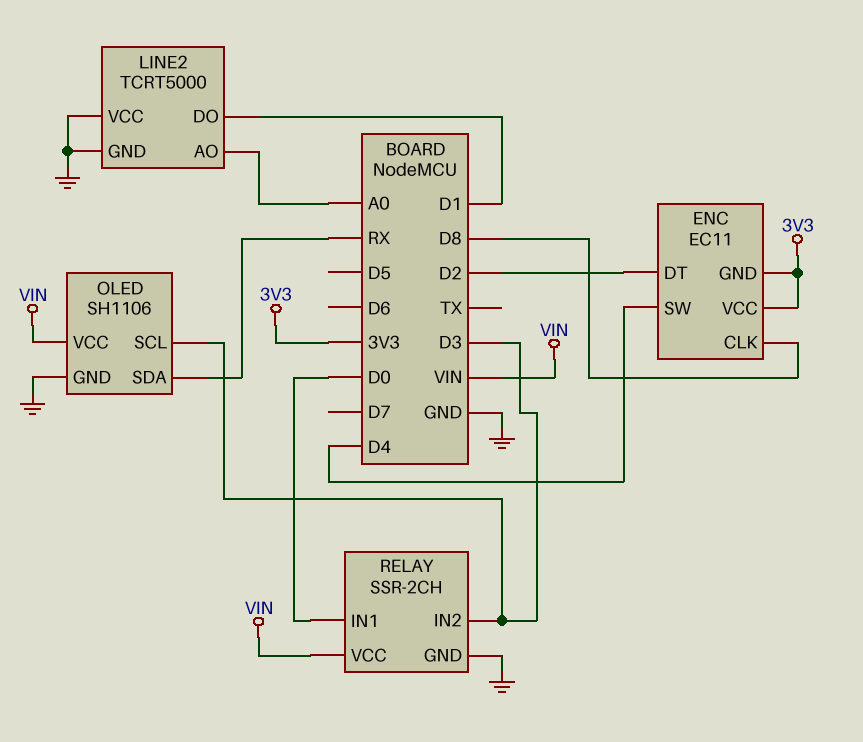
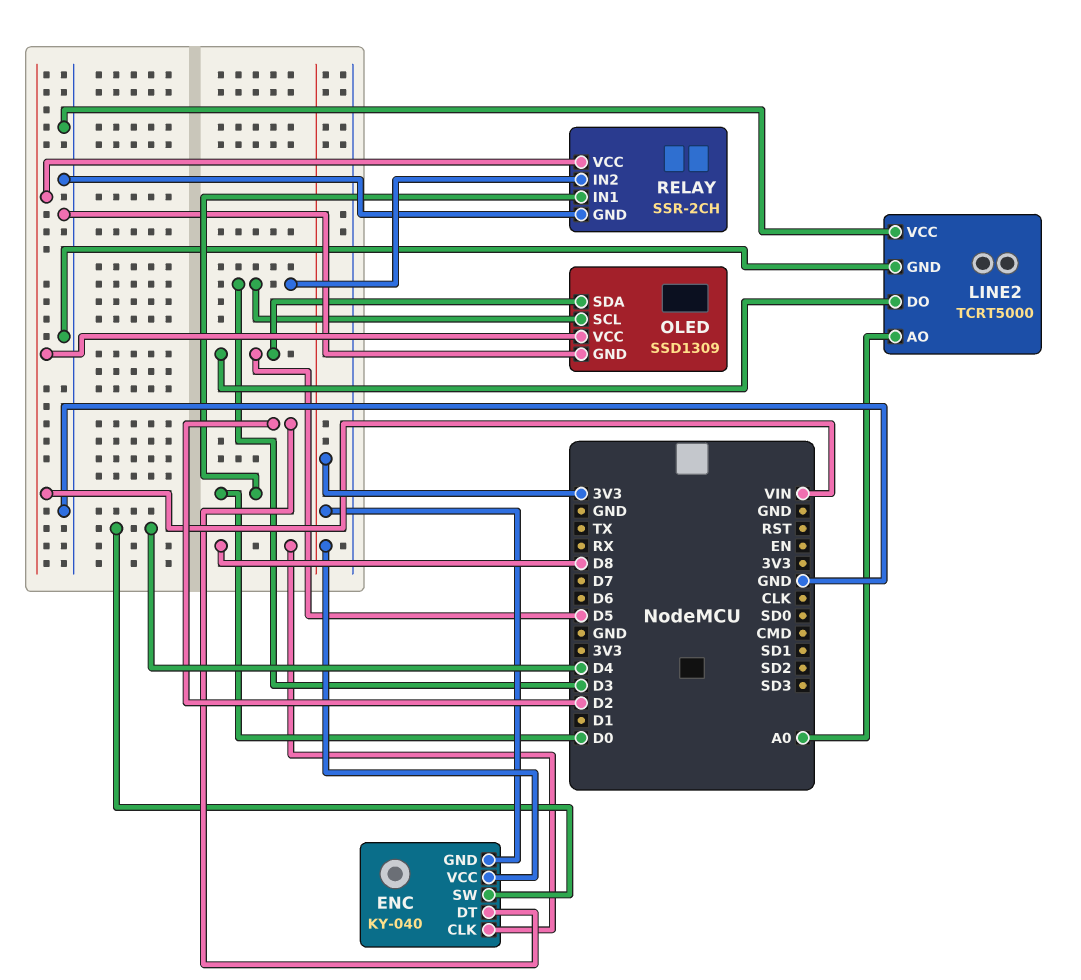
ENC: EC11 -> KY-040
LINE2 pin DO: D1 -> D5
OLED: SH1106 -> SSD1309
OLED pin SDA: RX -> D5

